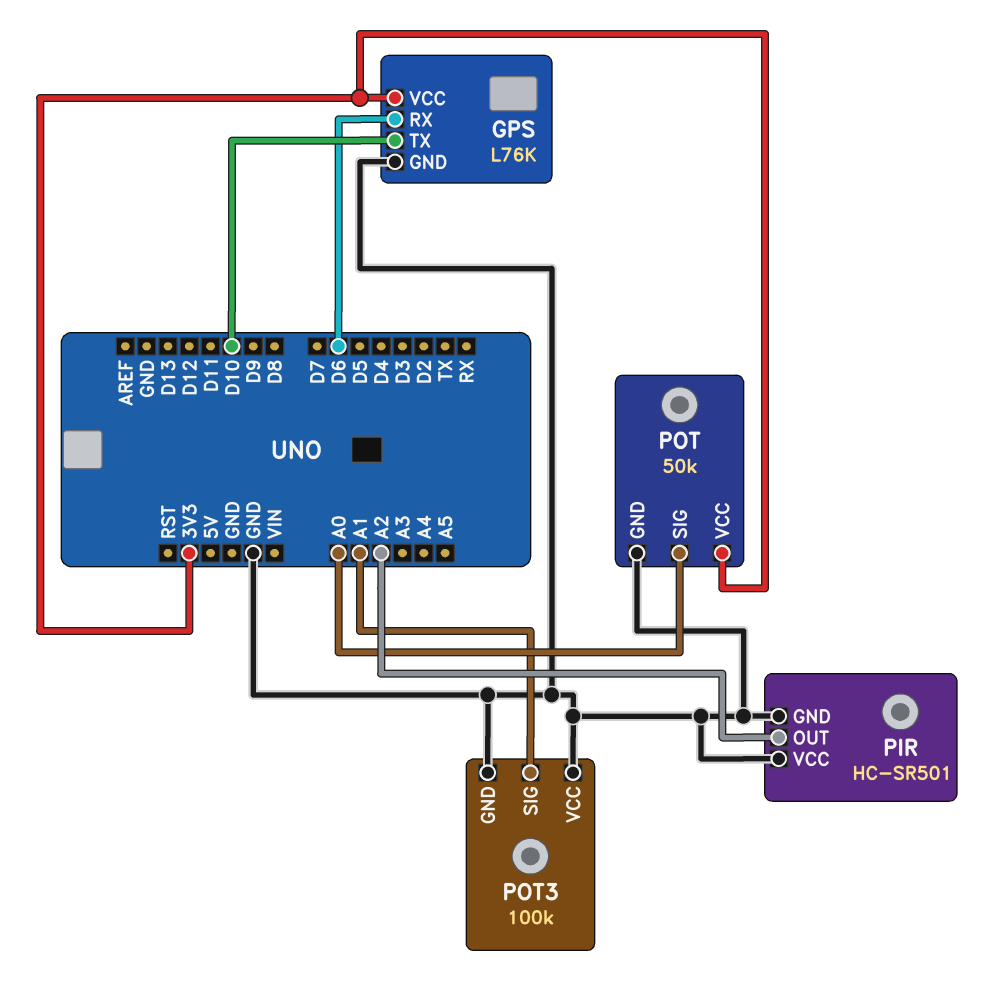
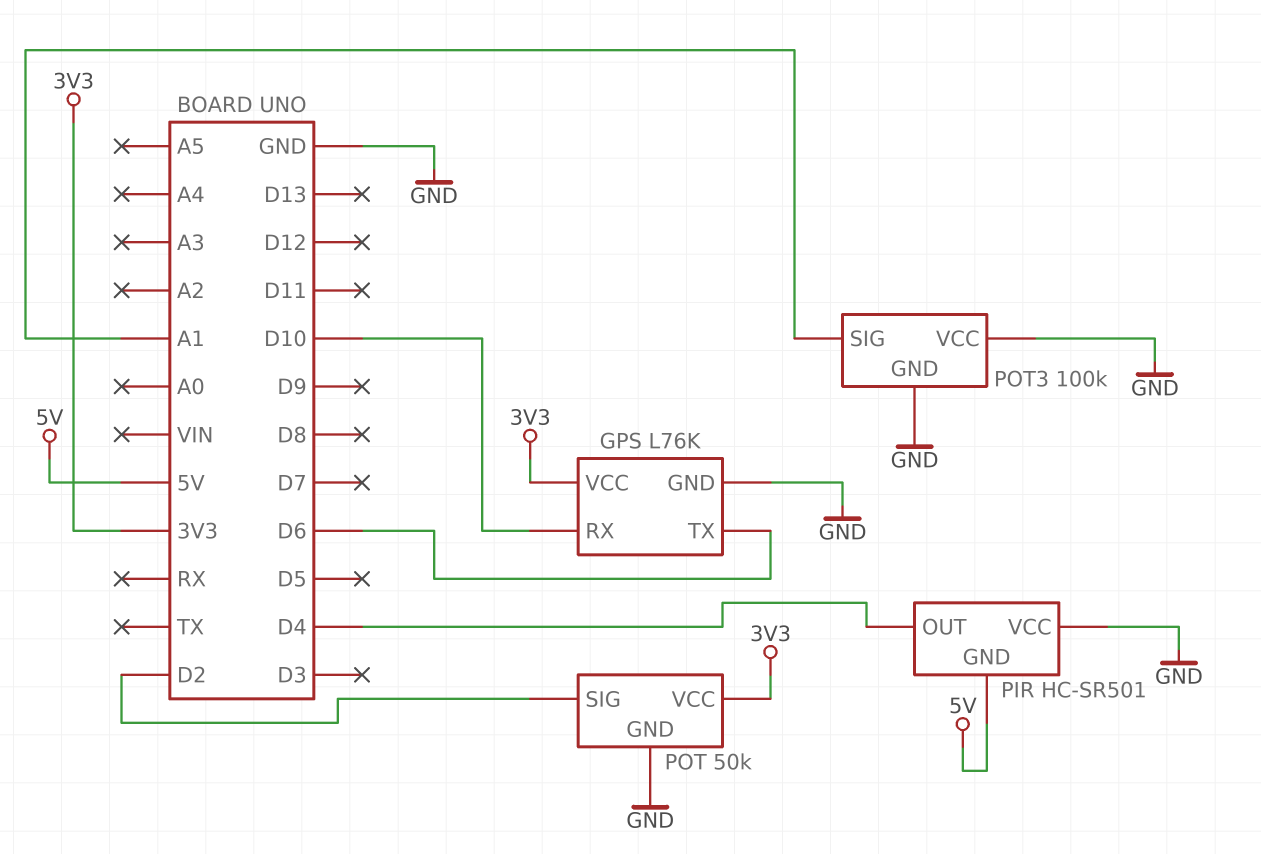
GPS pin RX: D6 -> D10
GPS pin TX: D10 -> D6
PIR pin GND: GND -> 5V
PIR pin OUT: A2 -> D4
POT pin SIG: A0 -> D2

